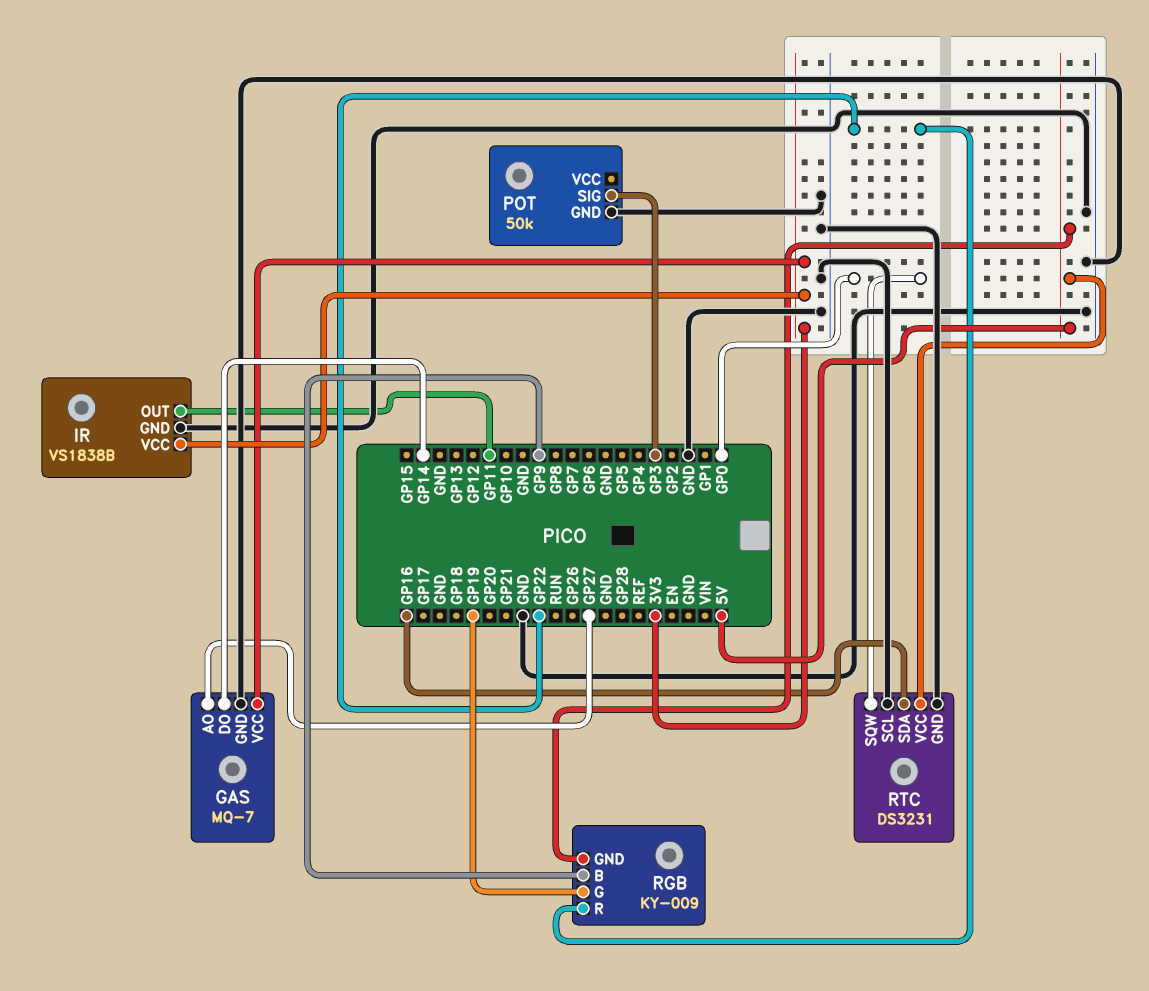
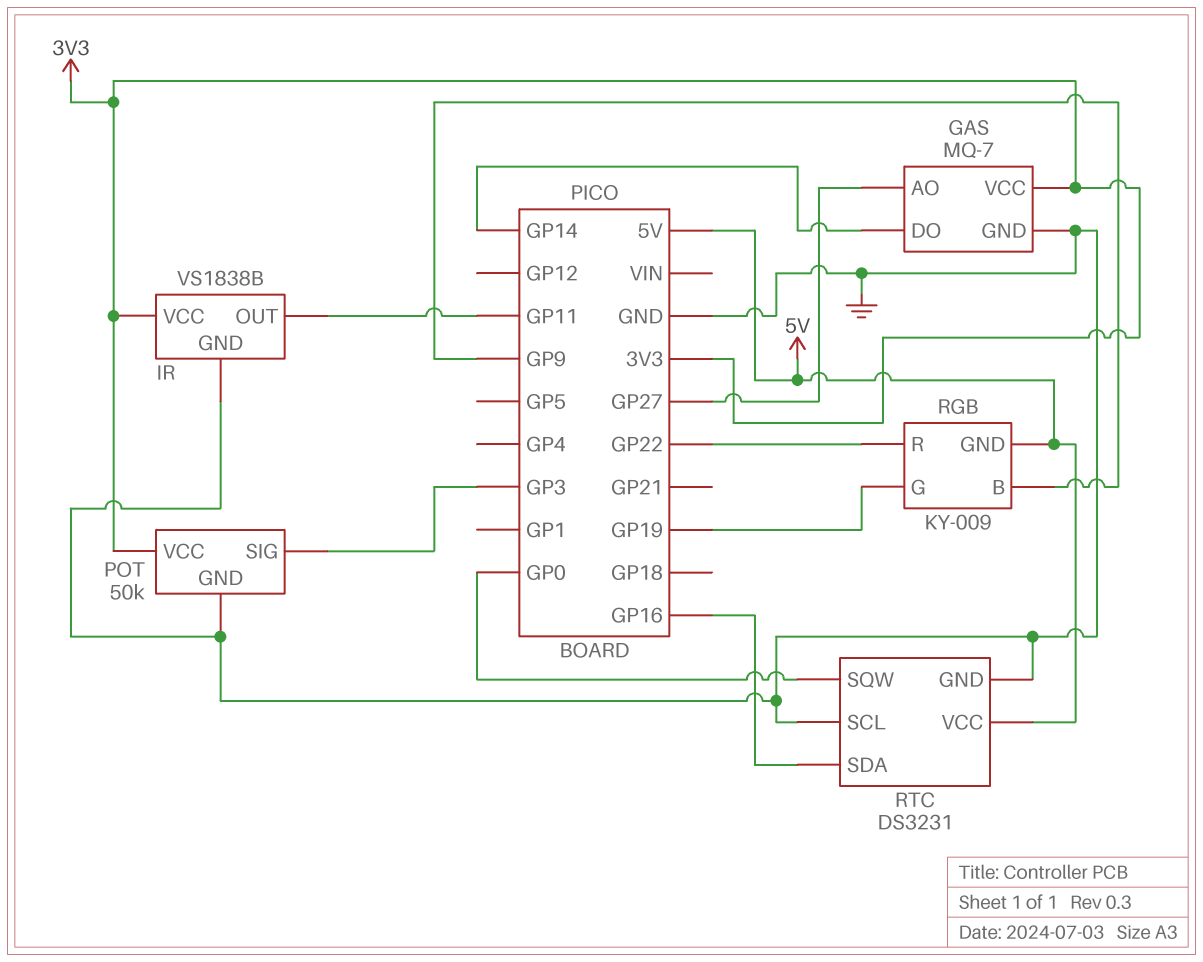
POT pin VCC: none -> 3V3

